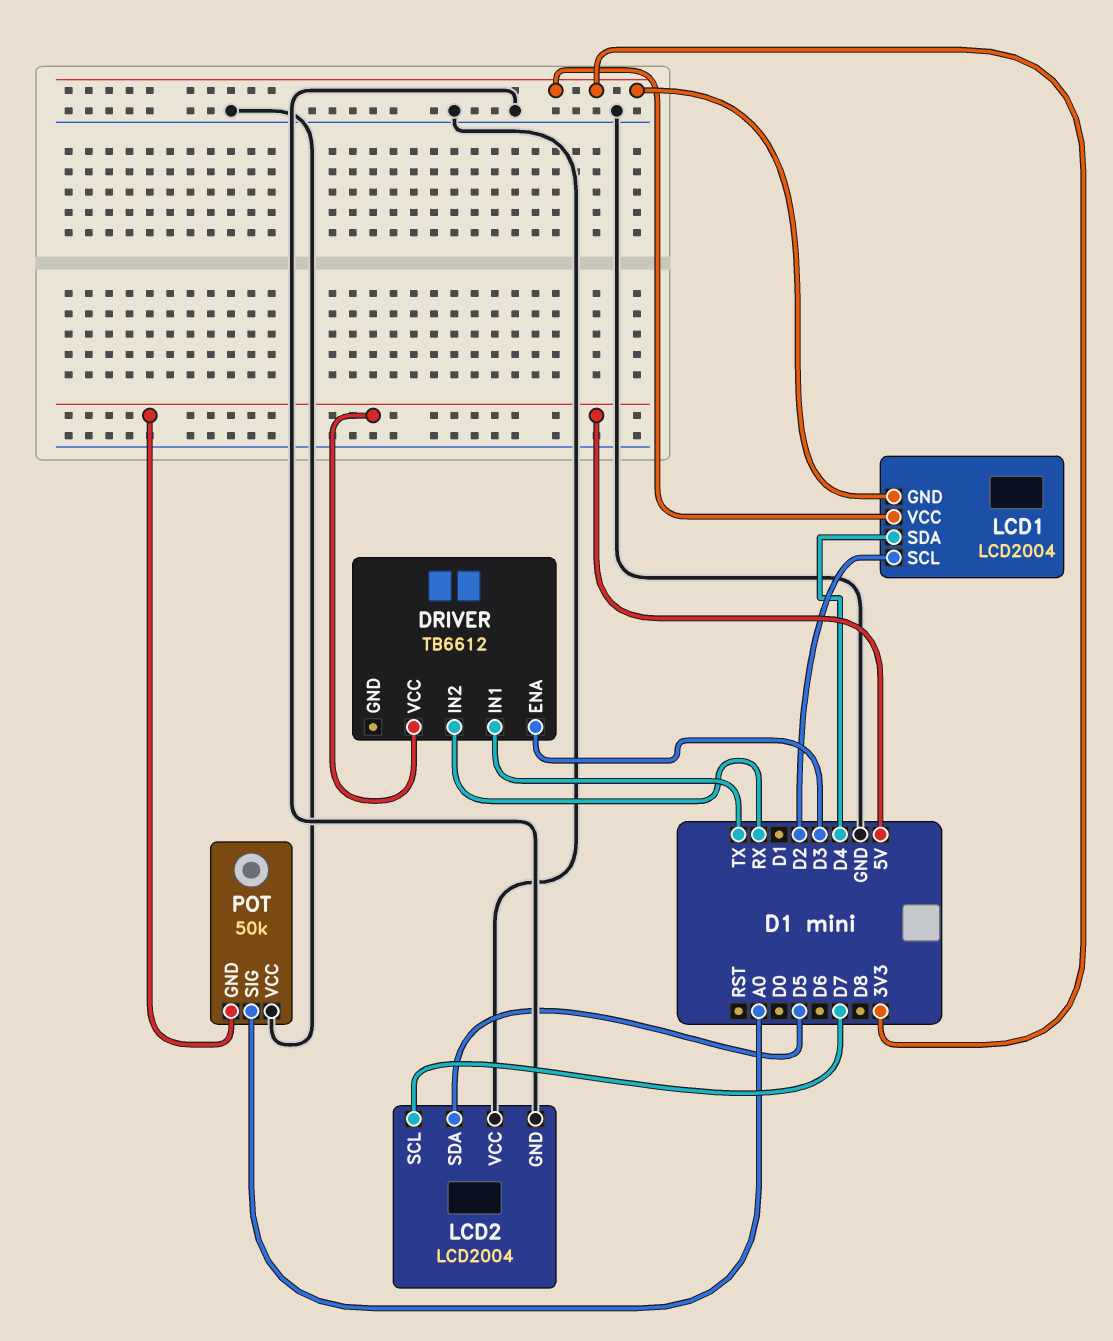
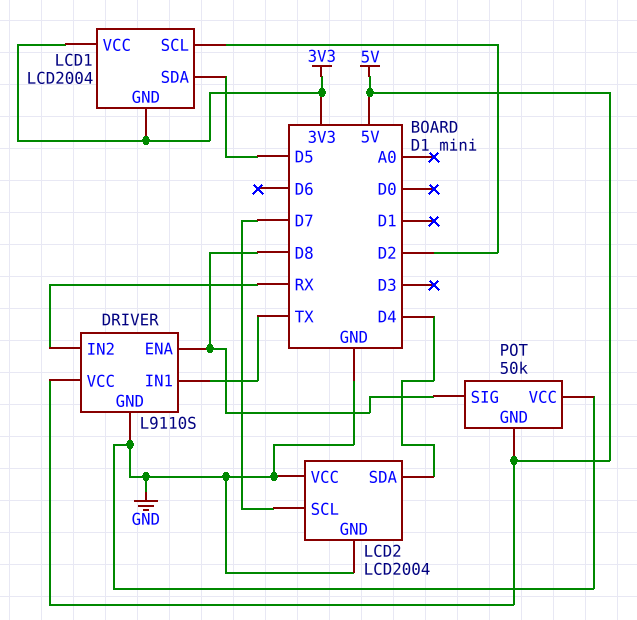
DRIVER: TB6612 -> L9110S
DRIVER pin ENA: D3 -> D8
DRIVER pin GND: none -> GND
LCD1 pin SDA: D4 -> D5
LCD2 pin SDA: D5 -> D4
POT pin SIG: A0 -> D8

